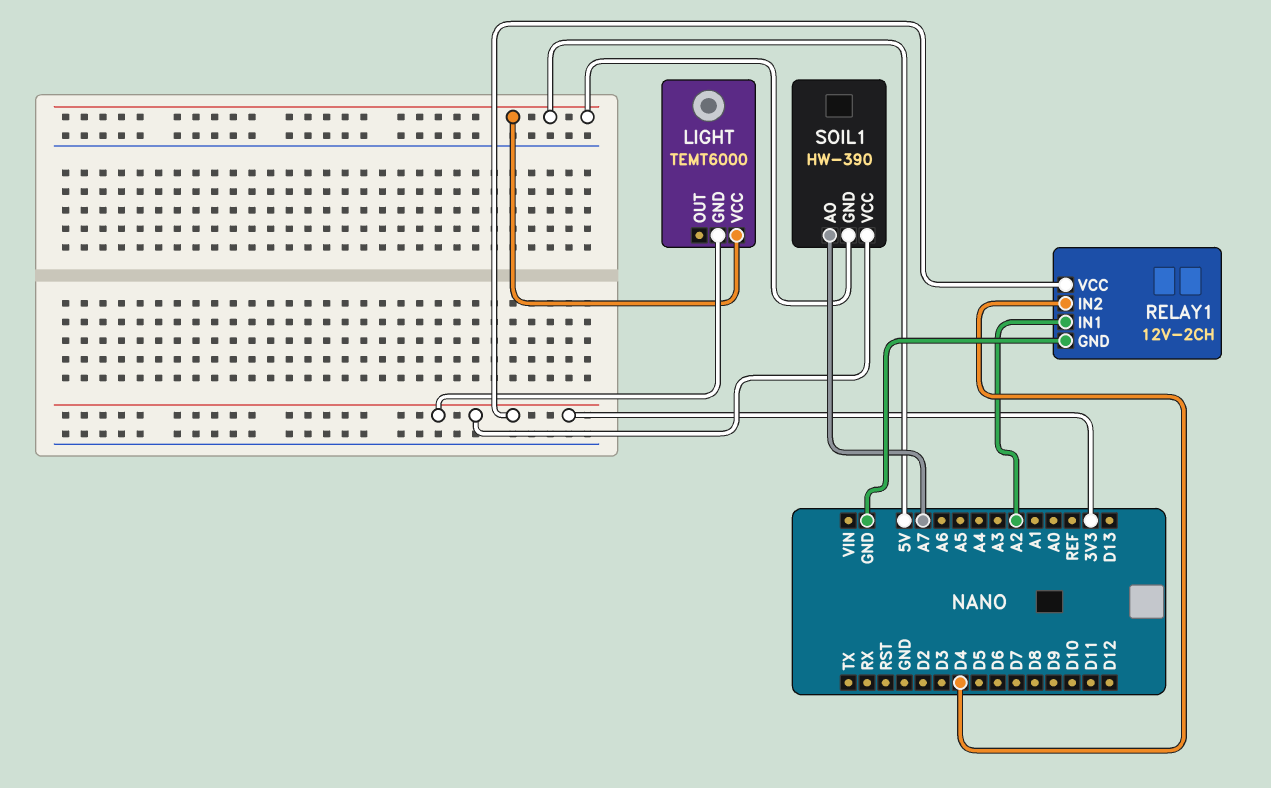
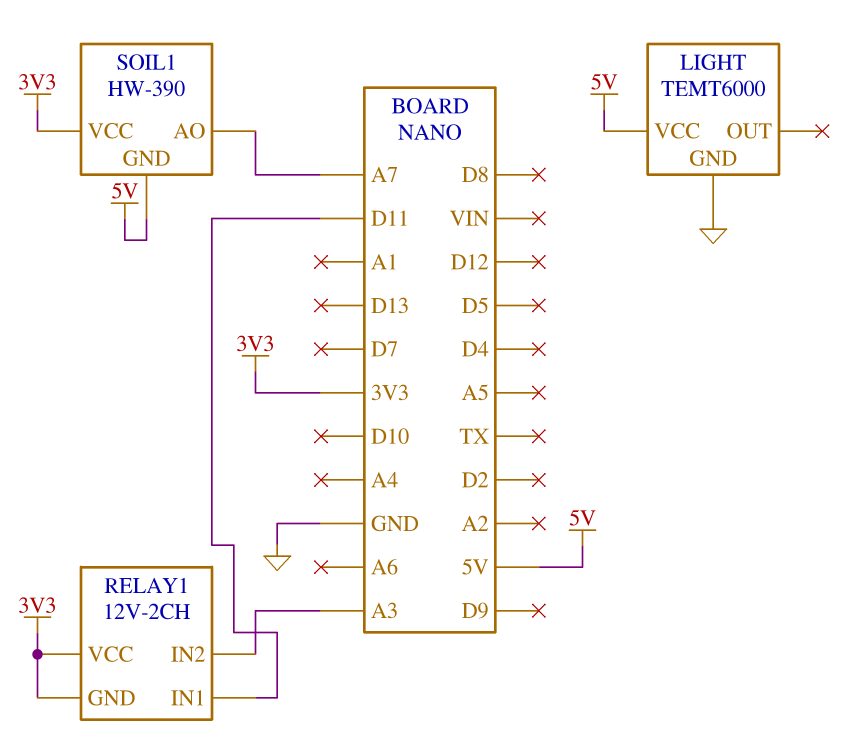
LIGHT pin GND: 3V3 -> GND
RELAY1 pin GND: GND -> 3V3
RELAY1 pin IN1: A2 -> D11
RELAY1 pin IN2: D4 -> A3

